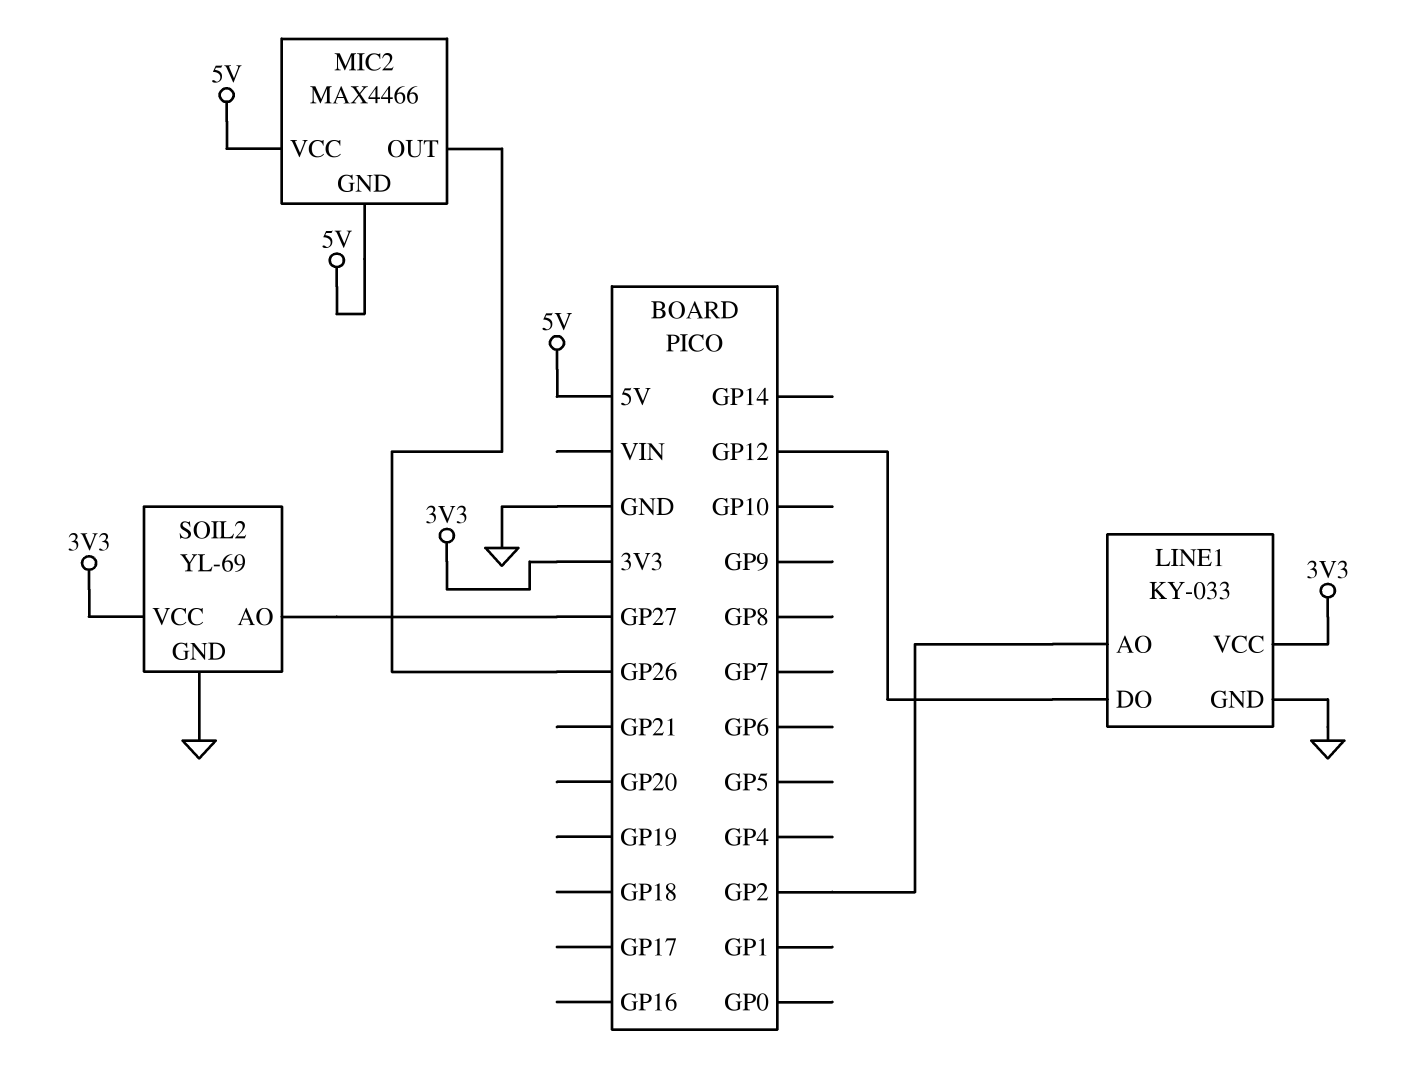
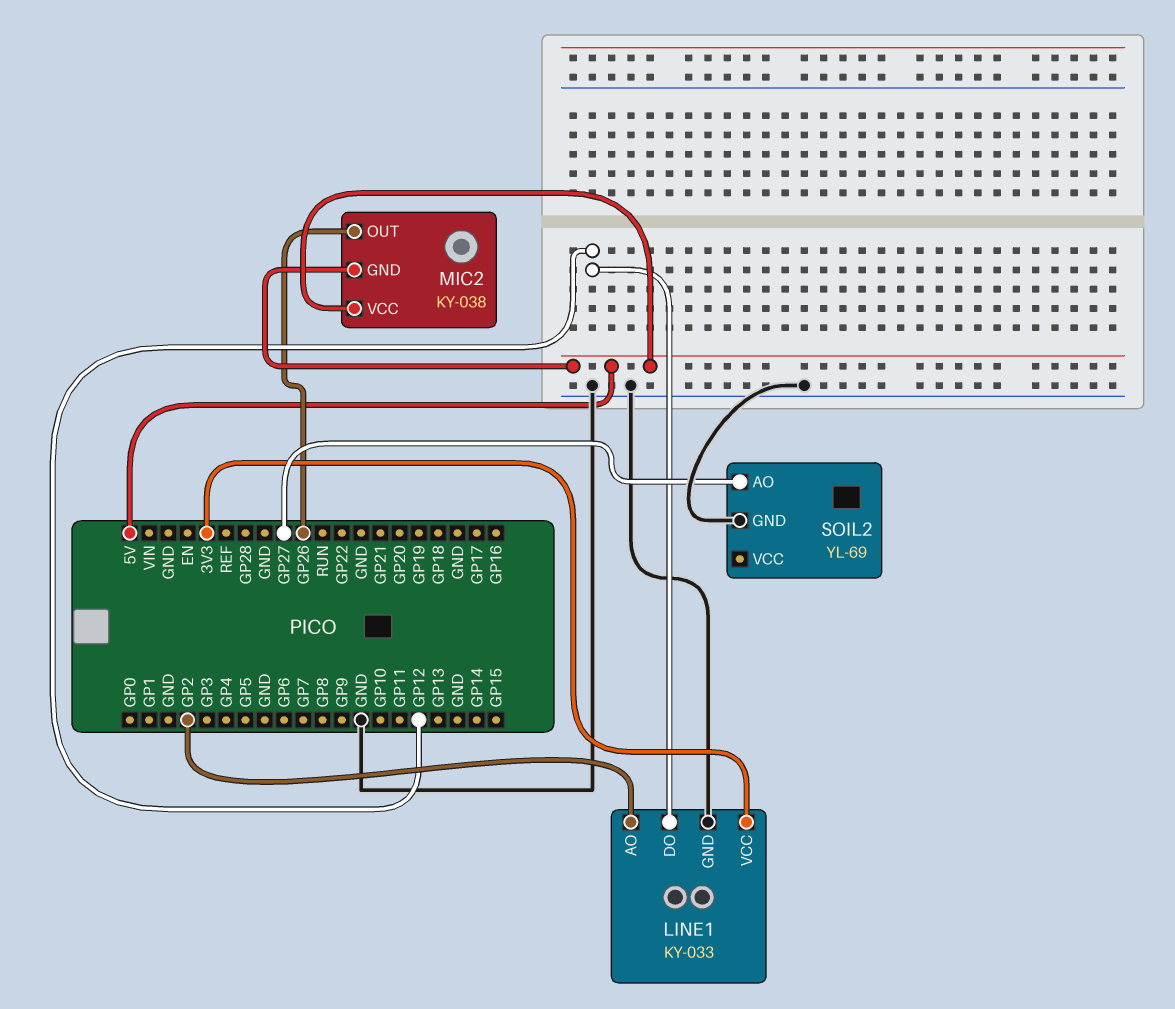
MIC2: MAX4466 -> KY-038
SOIL2 pin VCC: 3V3 -> none

